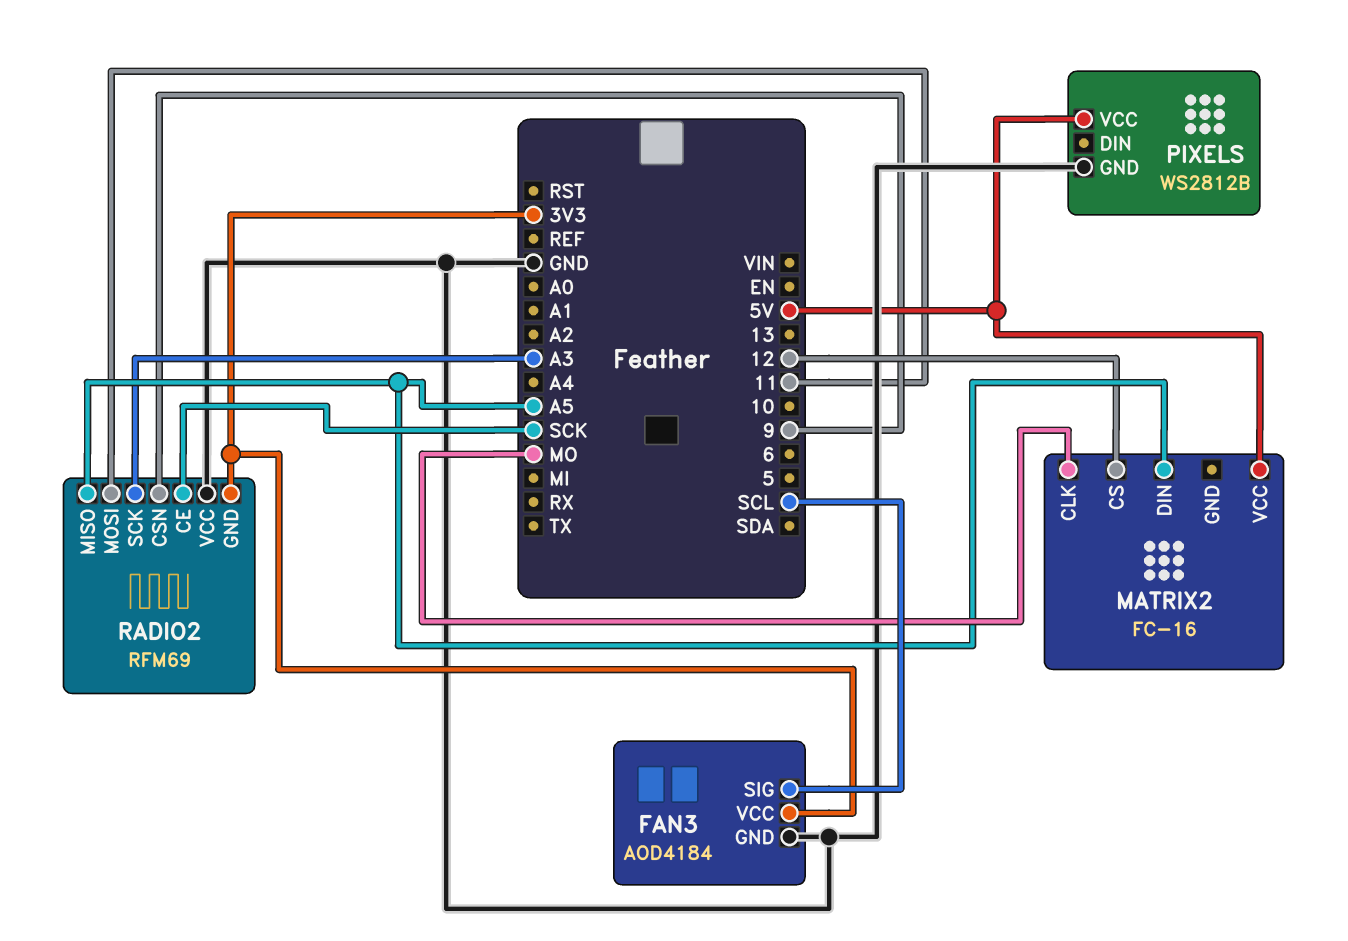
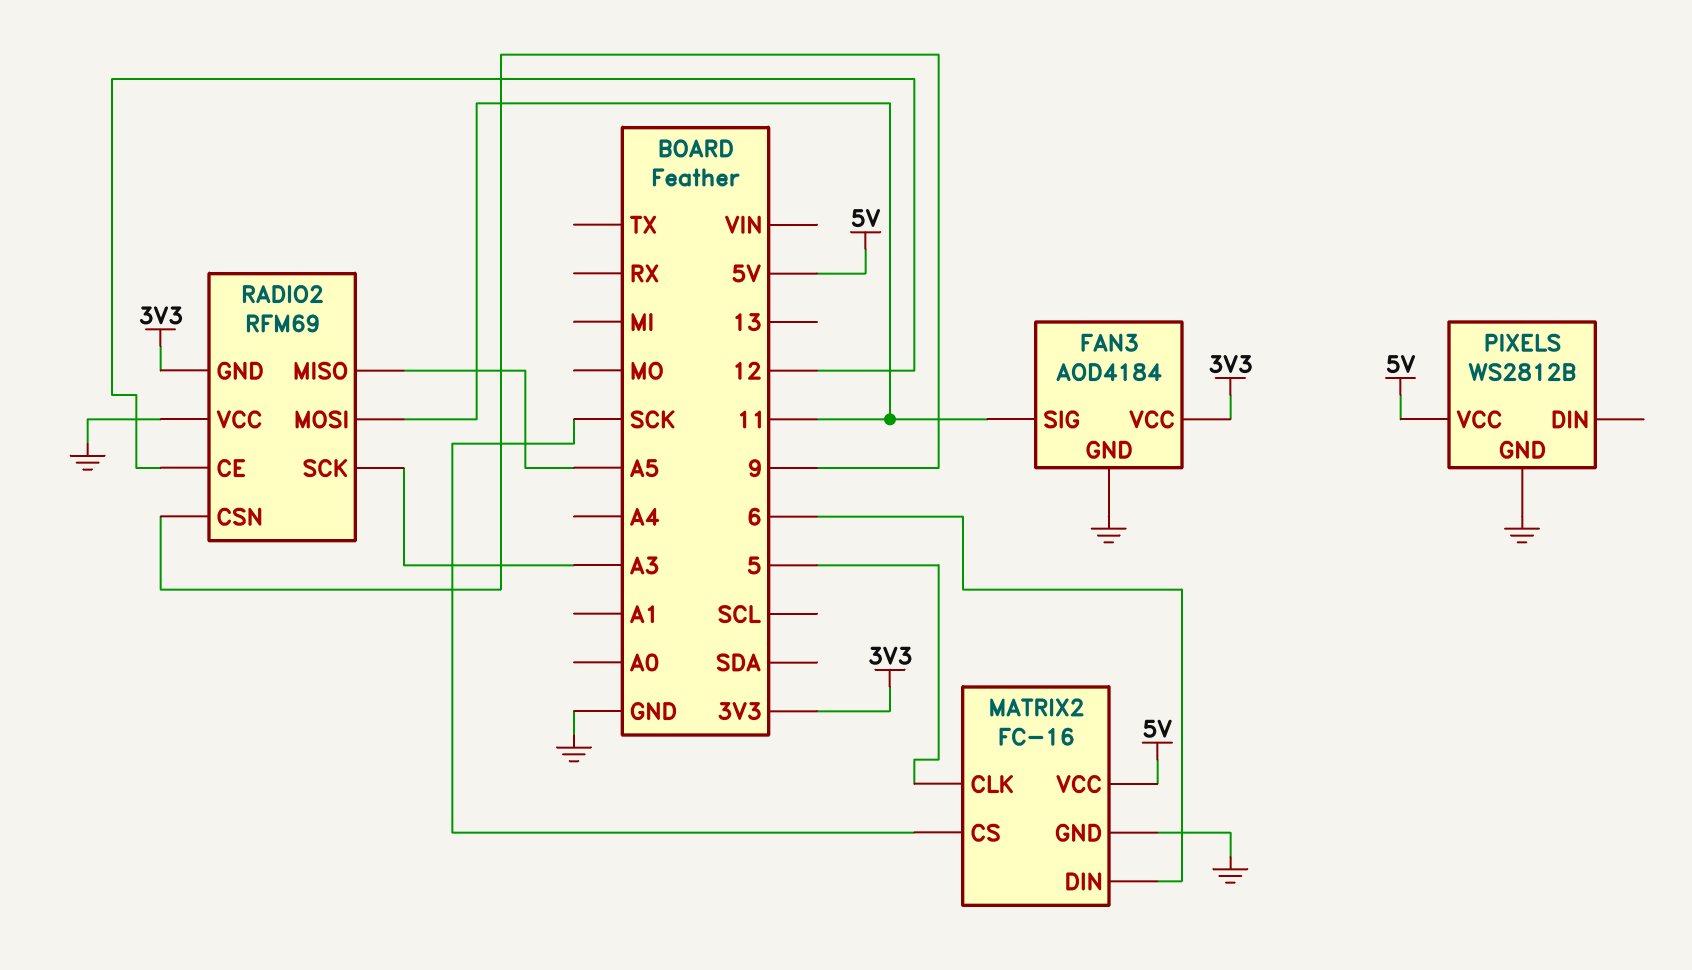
FAN3 pin SIG: SCL -> 11
MATRIX2 pin CLK: MO -> 5
MATRIX2 pin CS: 12 -> SCK
MATRIX2 pin DIN: A5 -> 6
MATRIX2 pin GND: none -> GND
RADIO2 pin CE: SCK -> 12

